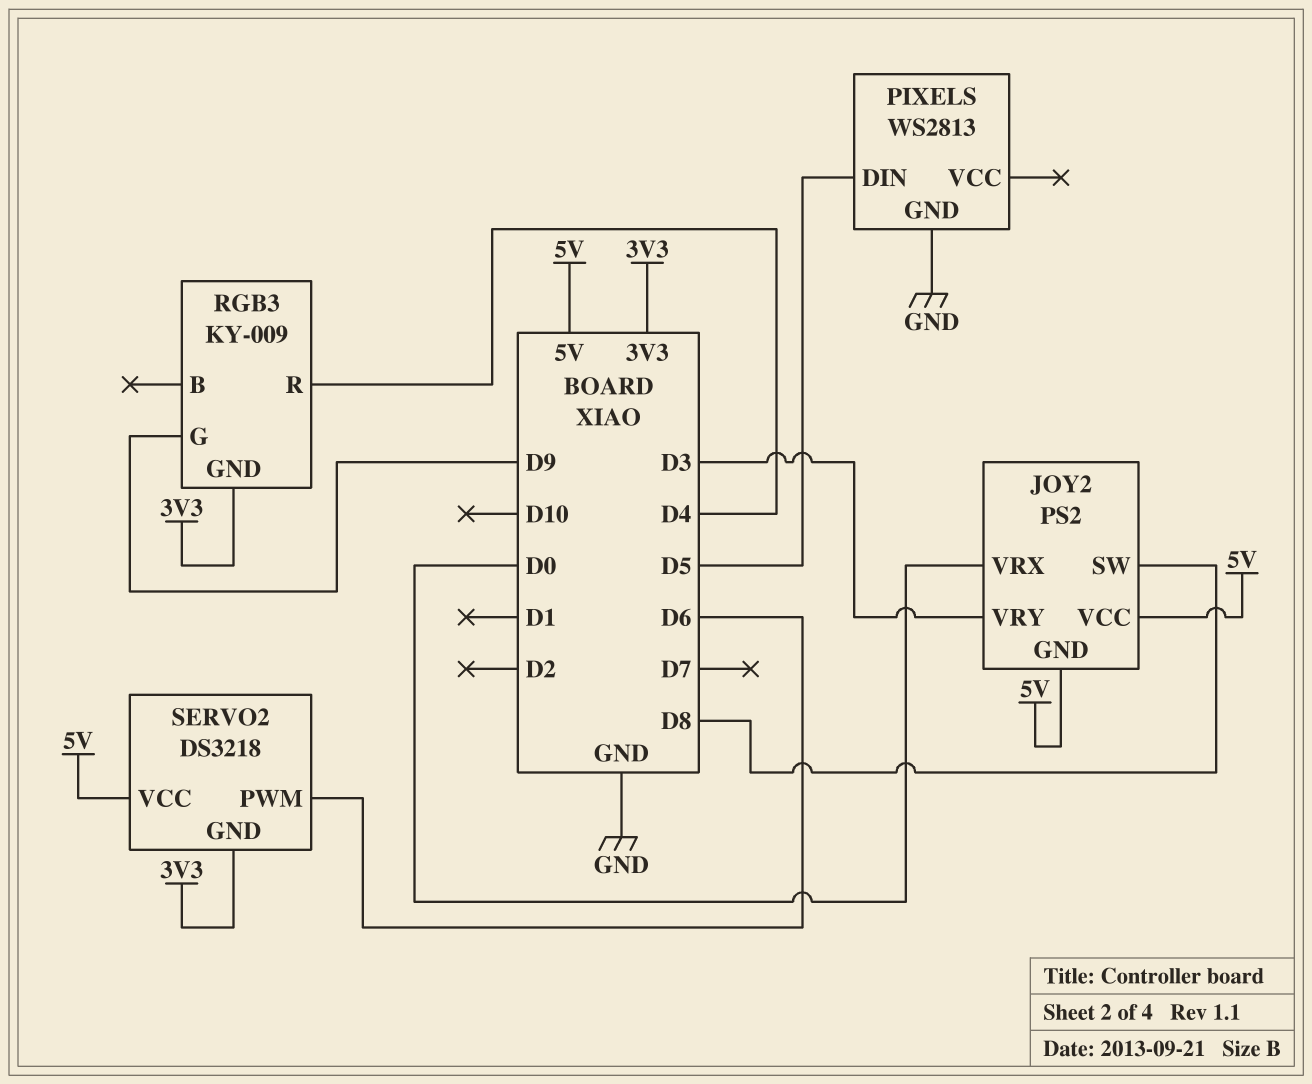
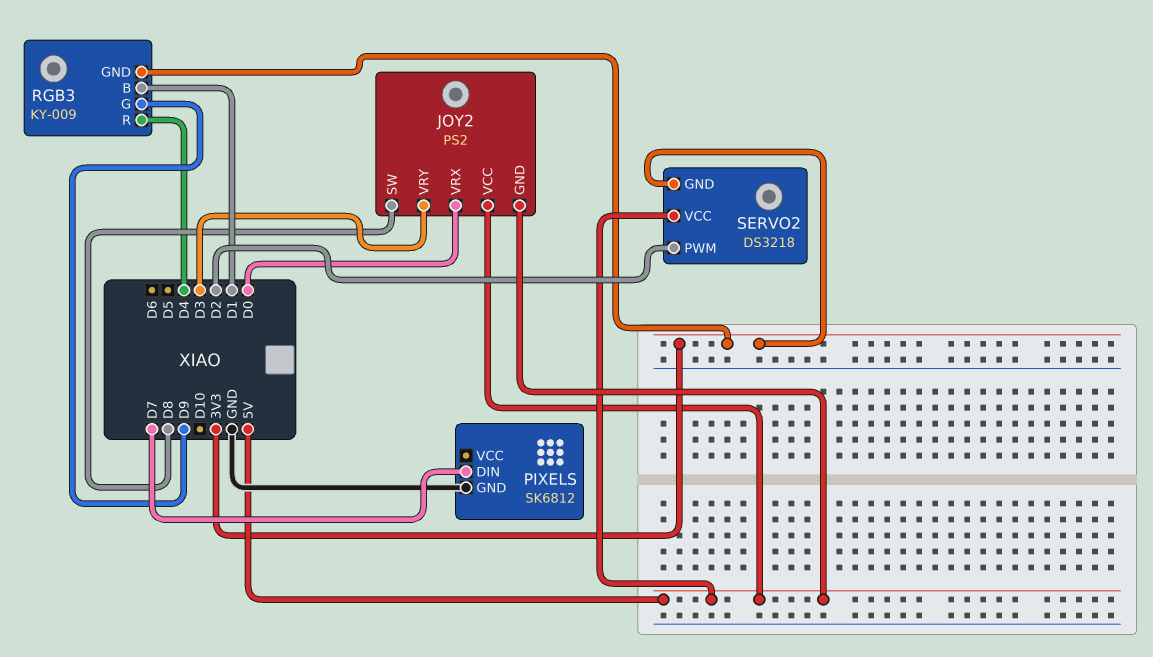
PIXELS: WS2813 -> SK6812
PIXELS pin DIN: D5 -> D7
RGB3 pin B: none -> D1
SERVO2 pin PWM: D6 -> D2

